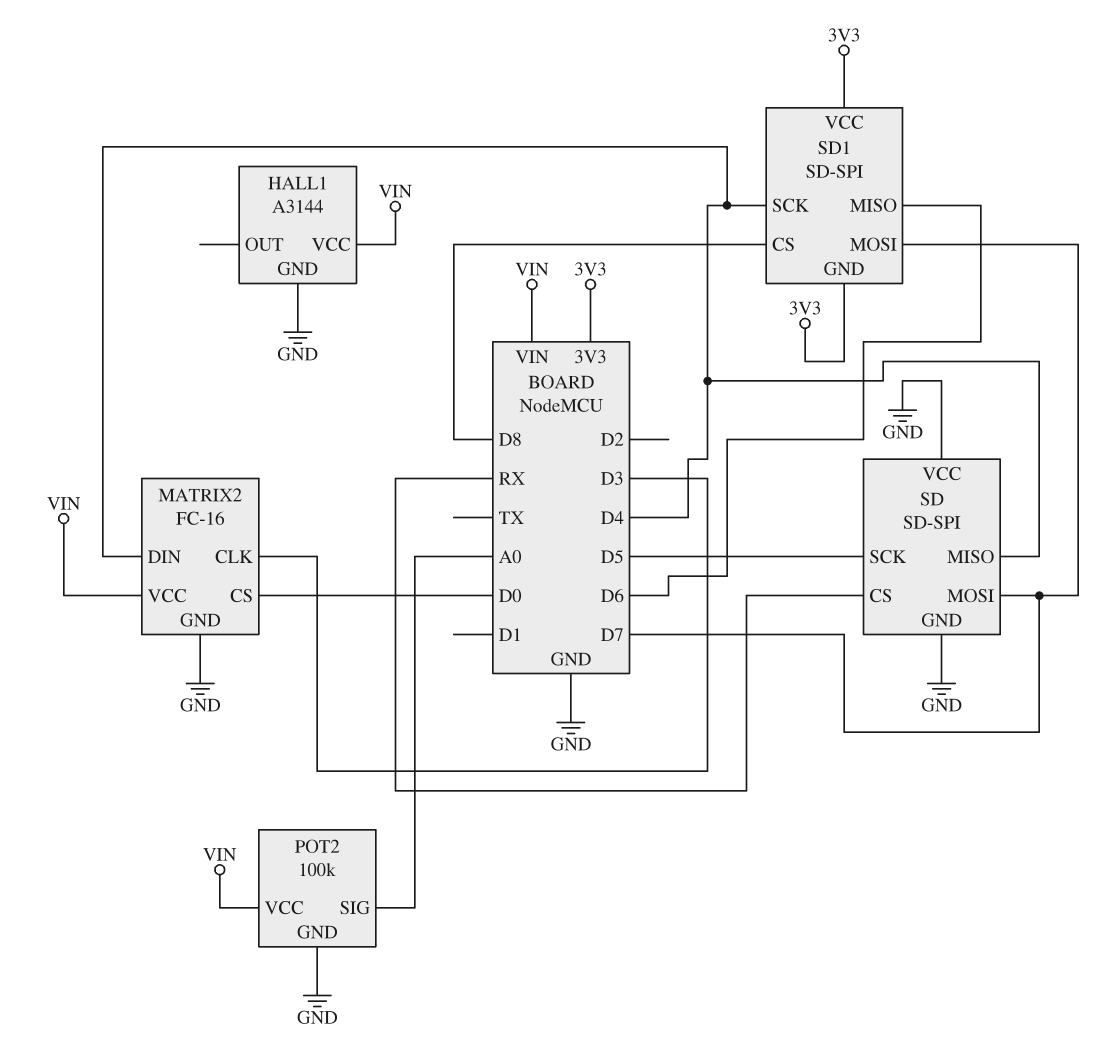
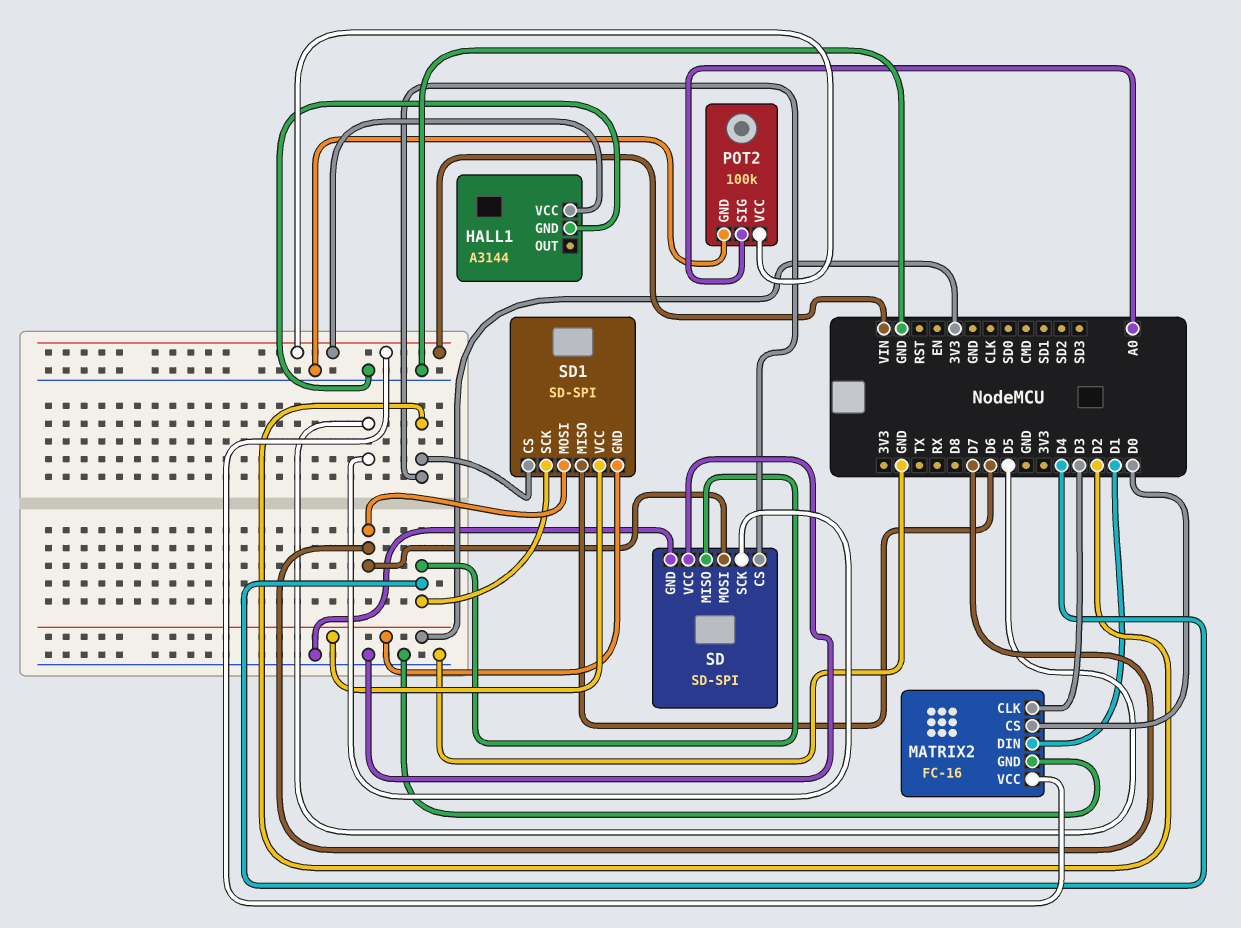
MATRIX2 pin DIN: D4 -> D1
SD pin CS: RX -> D2
SD1 pin CS: D8 -> D2

